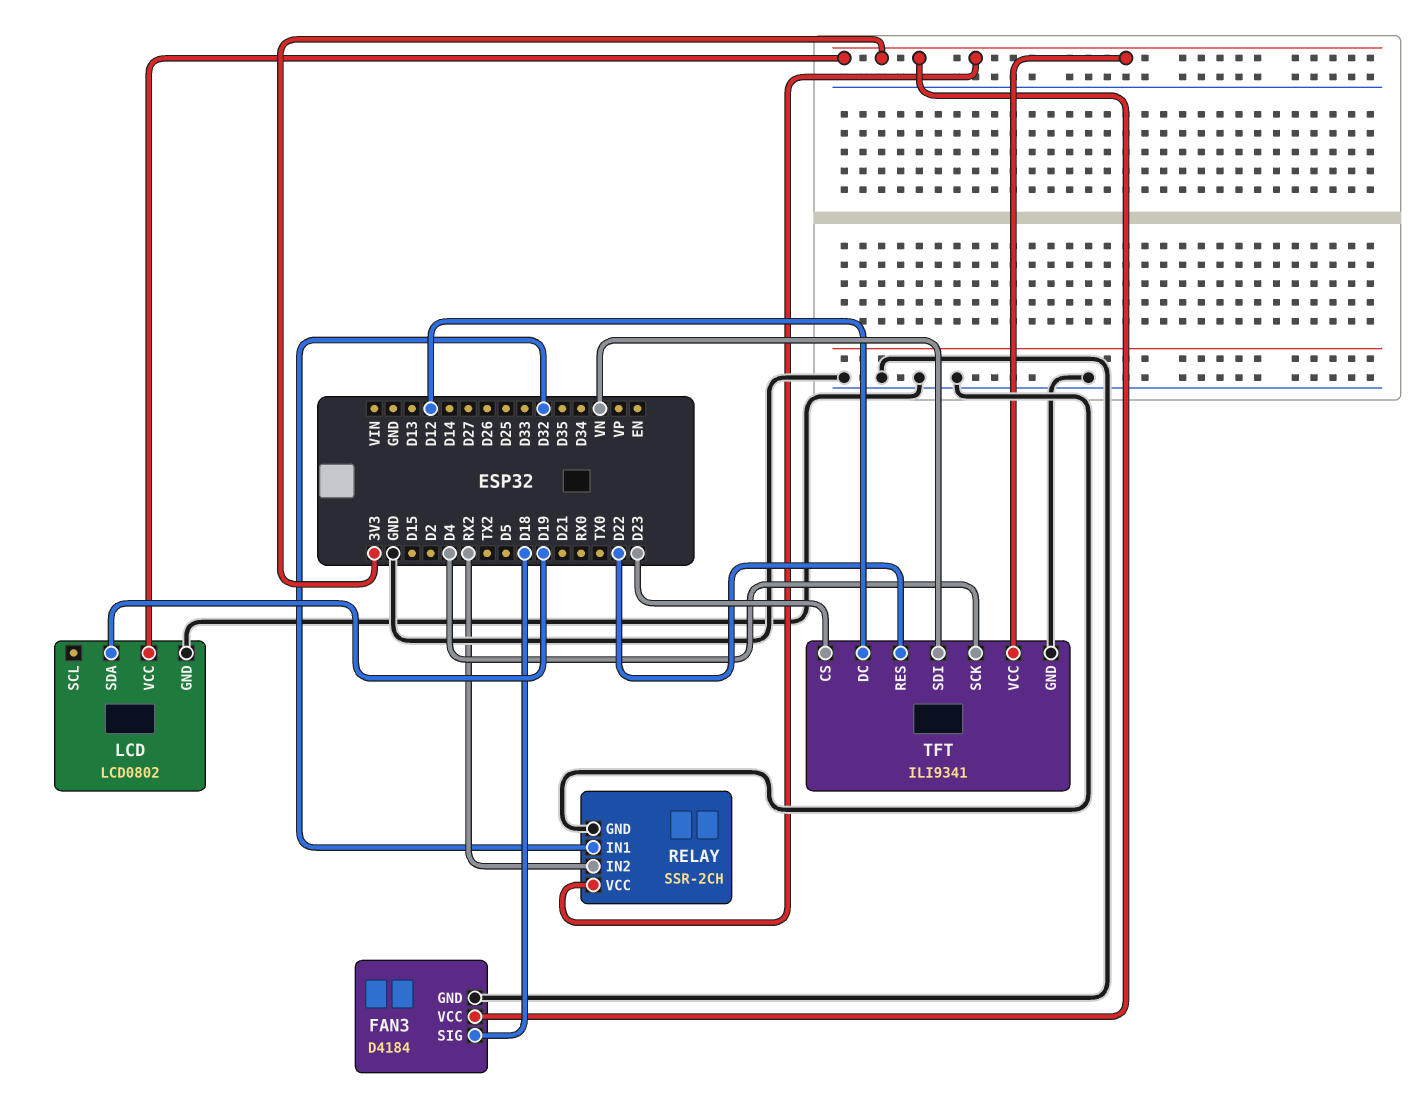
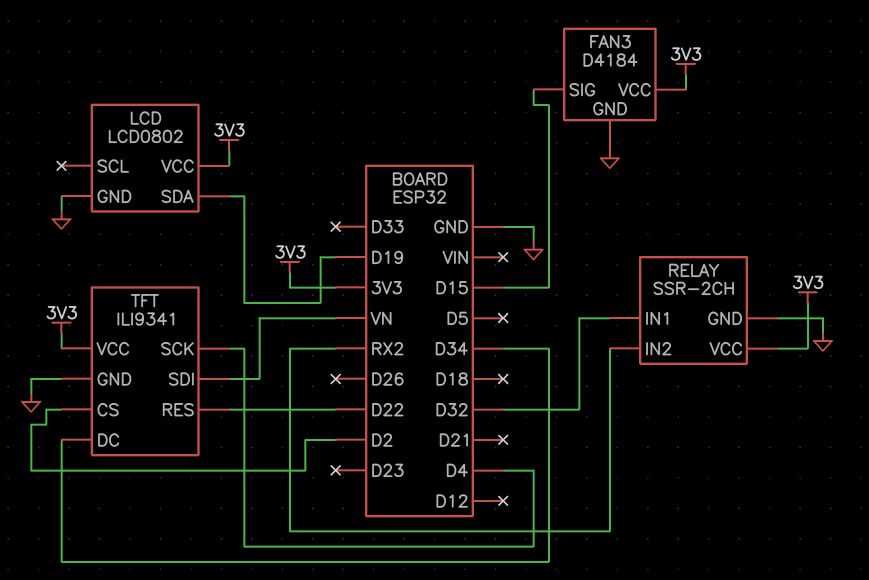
FAN3 pin SIG: D18 -> D15
TFT pin CS: D23 -> D2
TFT pin DC: D12 -> D34

